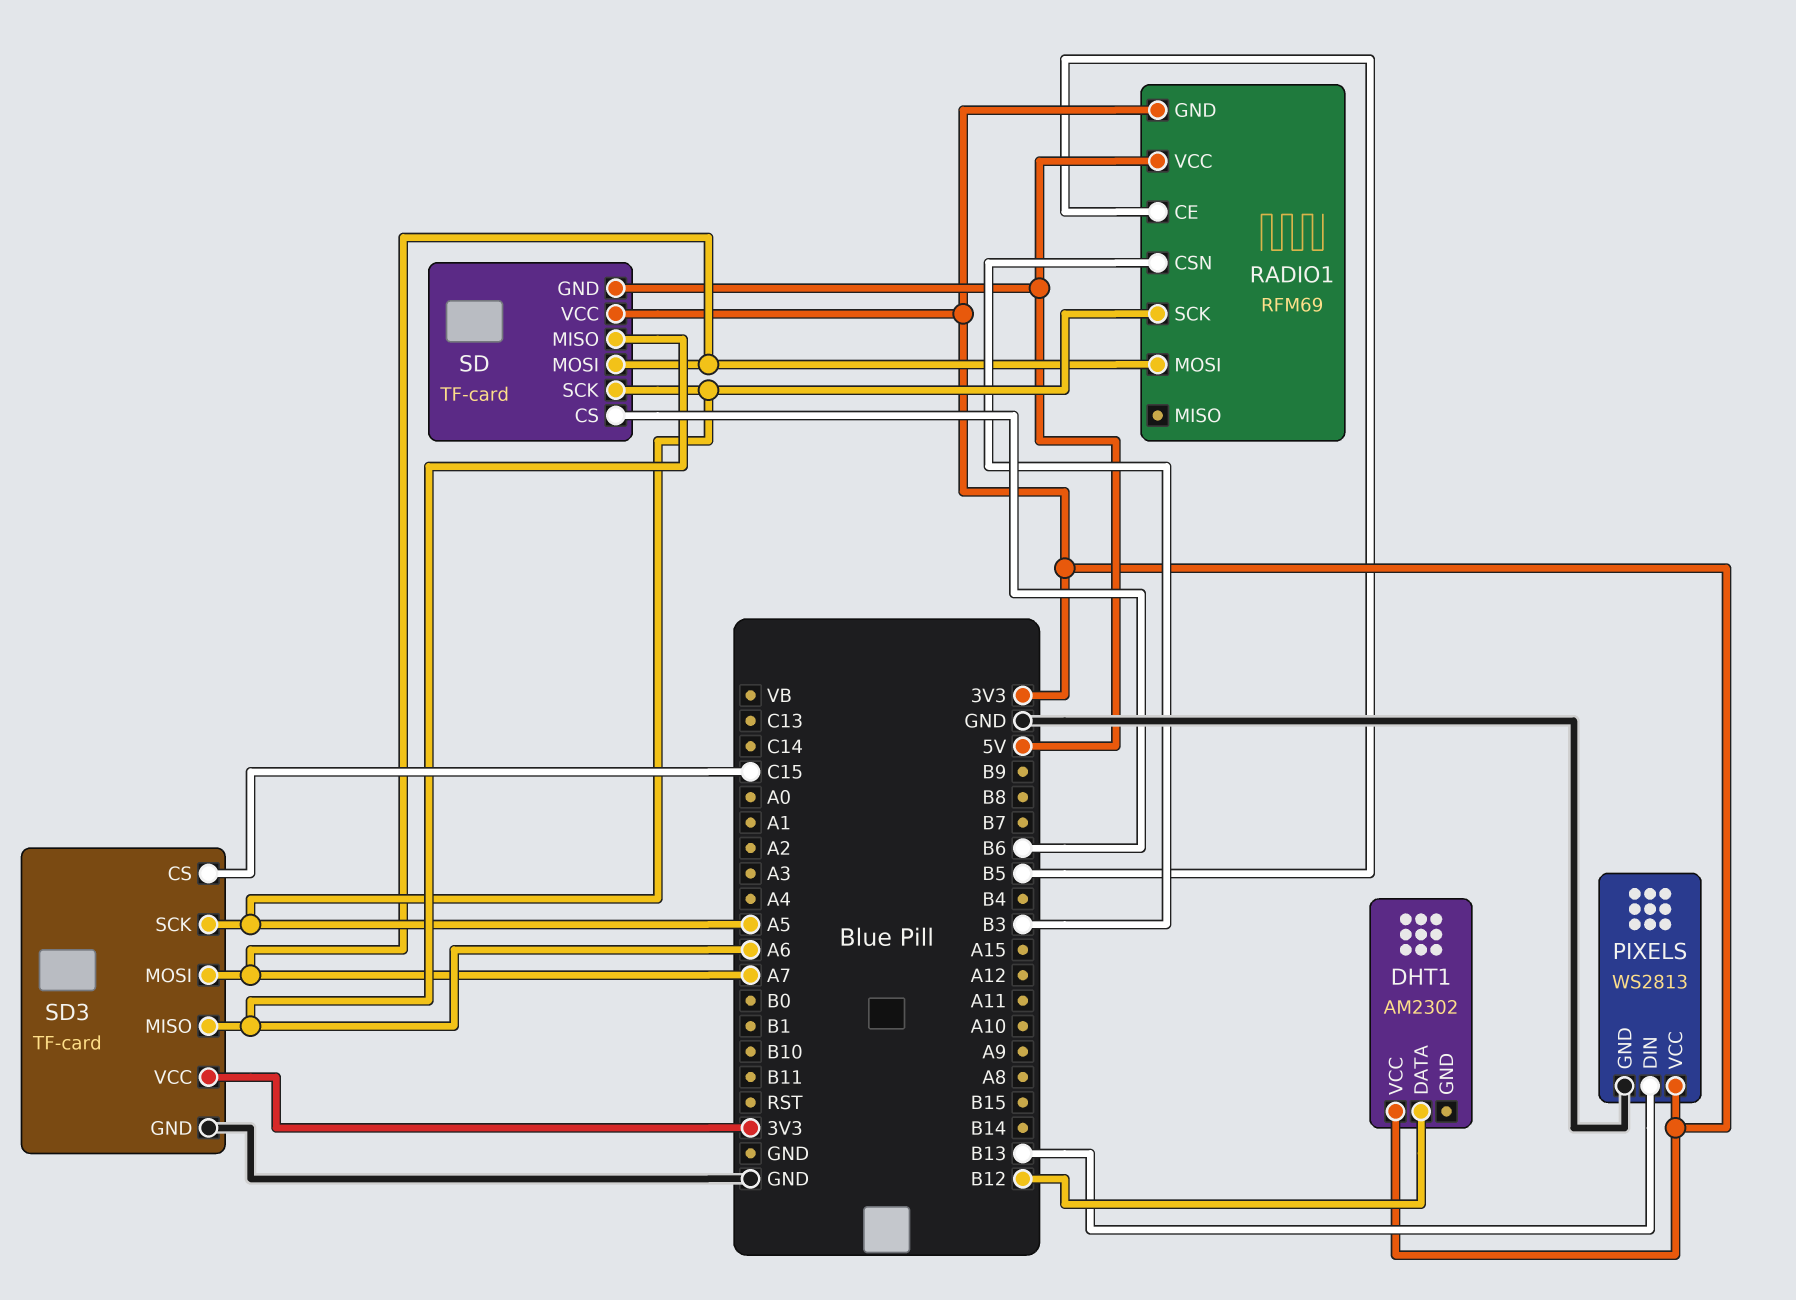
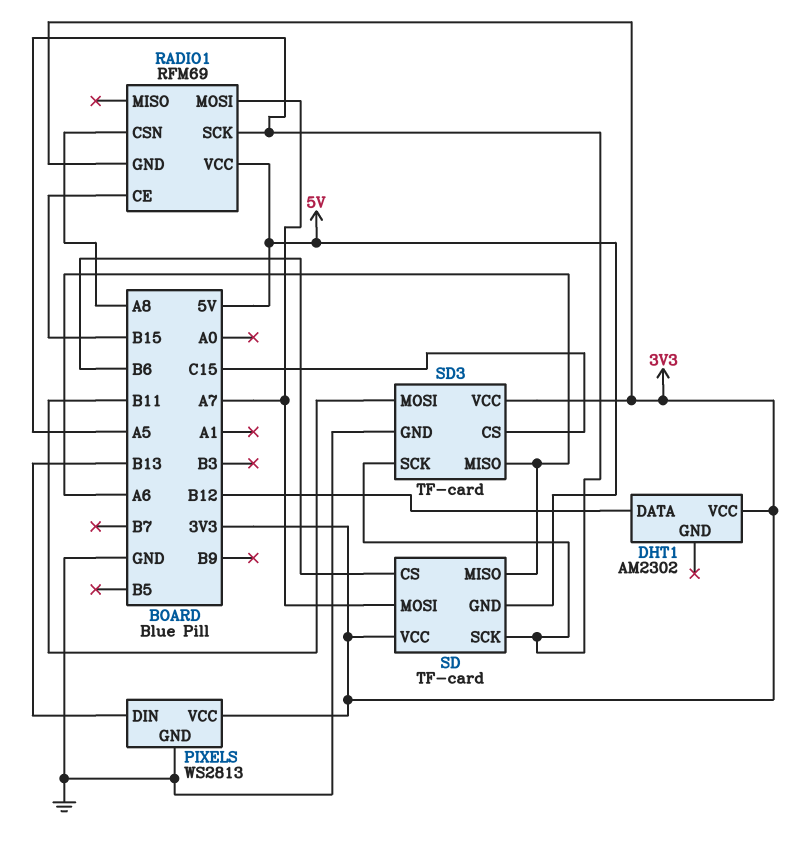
RADIO1 pin CE: B5 -> B15
RADIO1 pin CSN: B3 -> A8
SD3 pin MOSI: A7 -> B11

